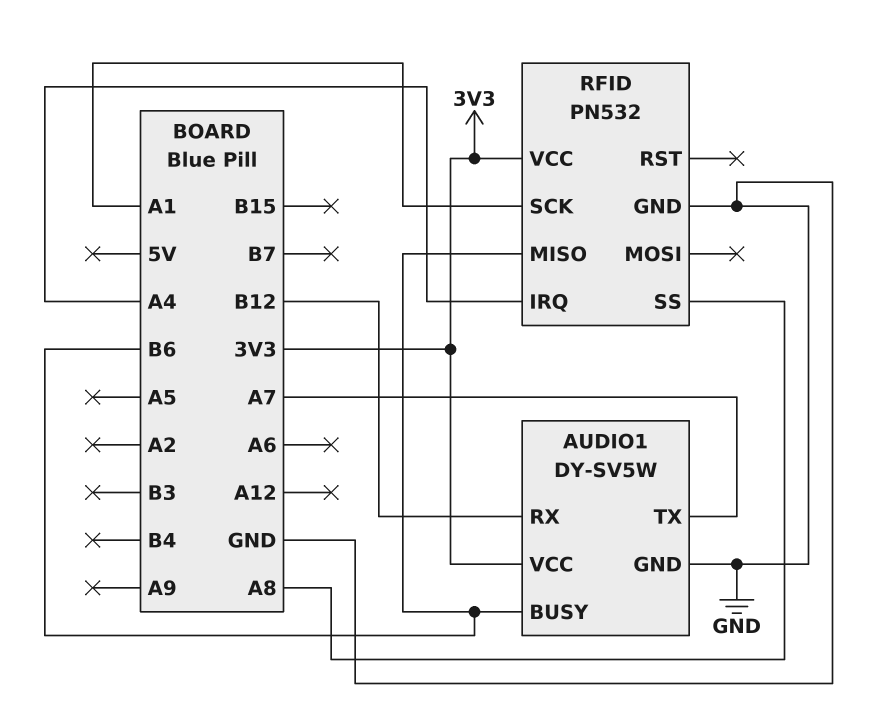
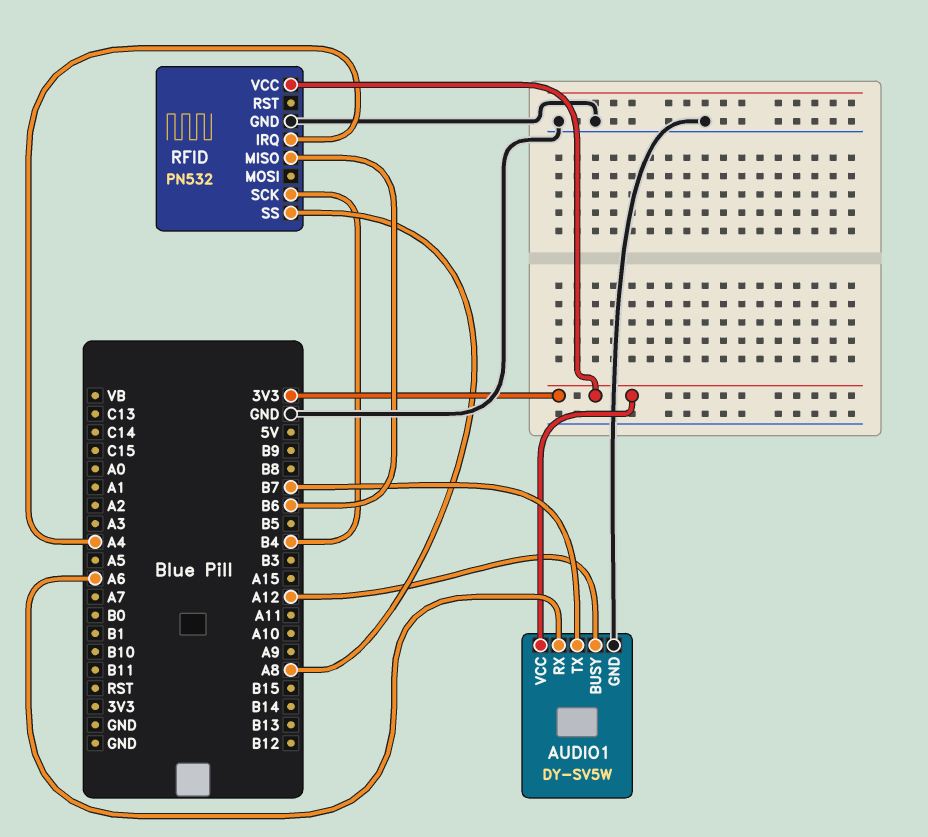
AUDIO1 pin BUSY: B6 -> A12
AUDIO1 pin RX: B12 -> A6
AUDIO1 pin TX: A7 -> B7
RFID pin SCK: A1 -> B4

